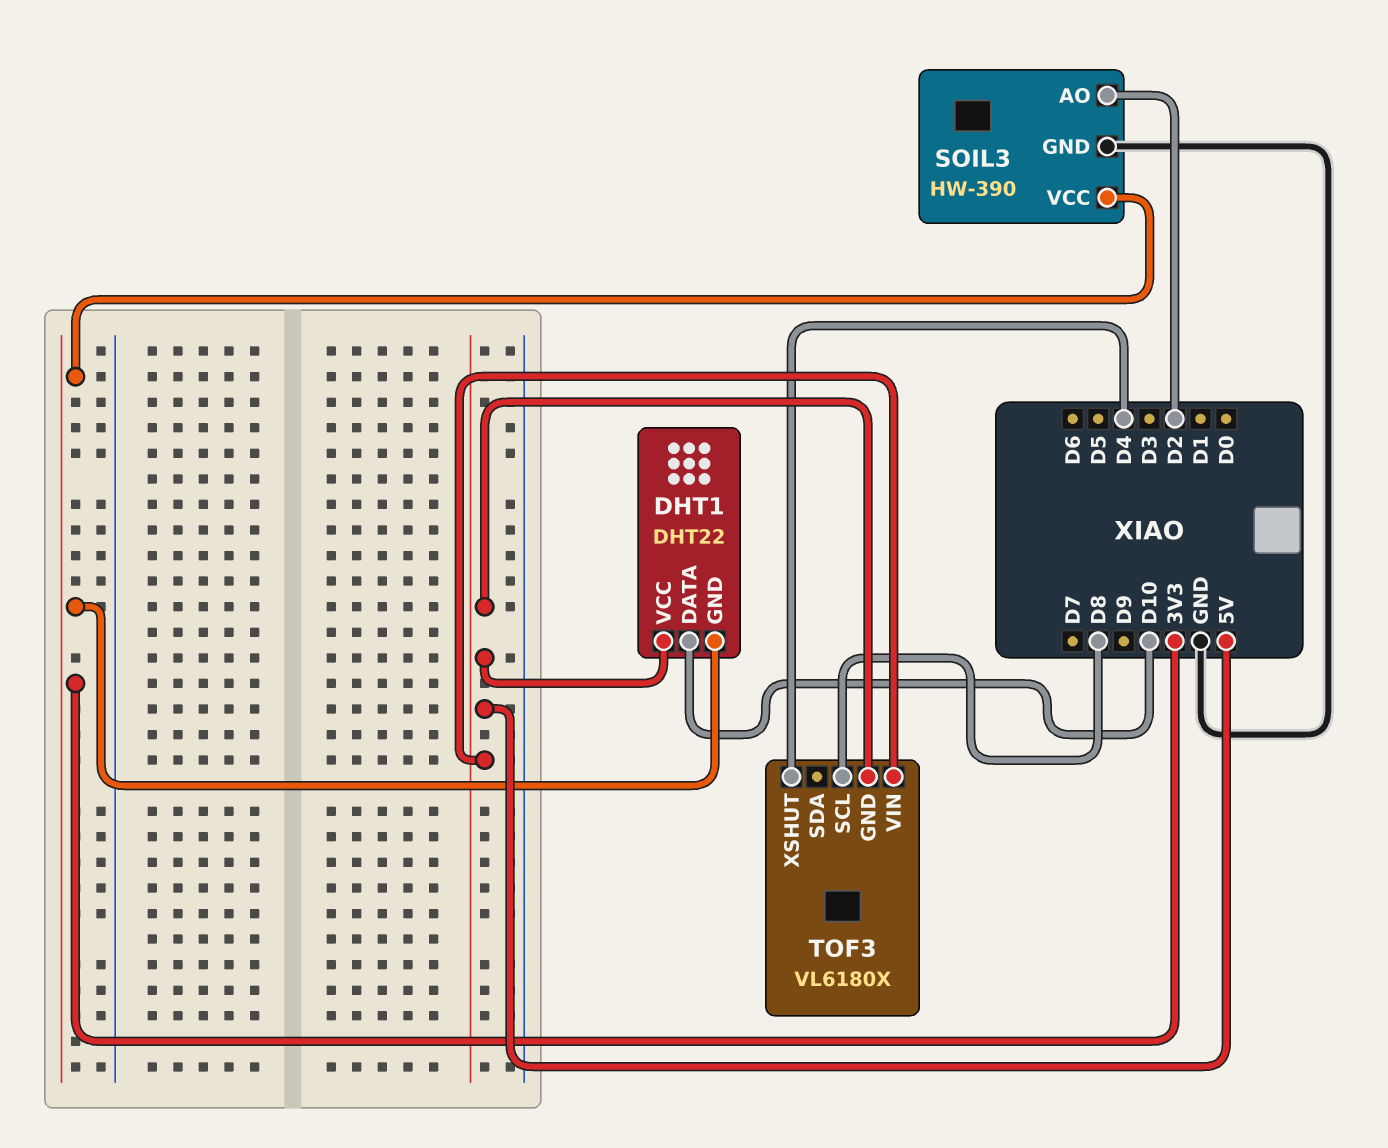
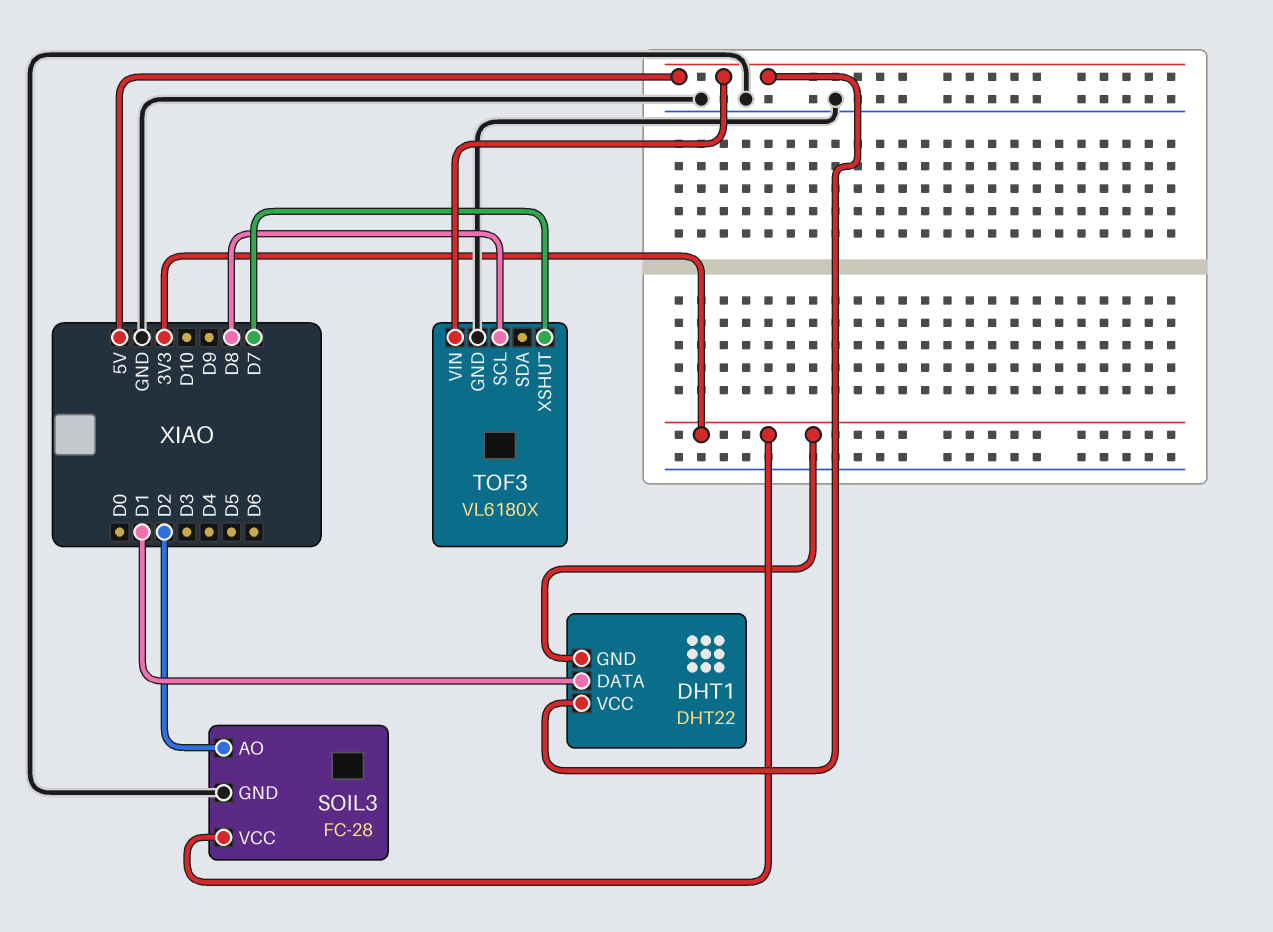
DHT1 pin DATA: D10 -> D1
SOIL3: HW-390 -> FC-28
TOF3 pin GND: 5V -> GND
TOF3 pin XSHUT: D4 -> D7

